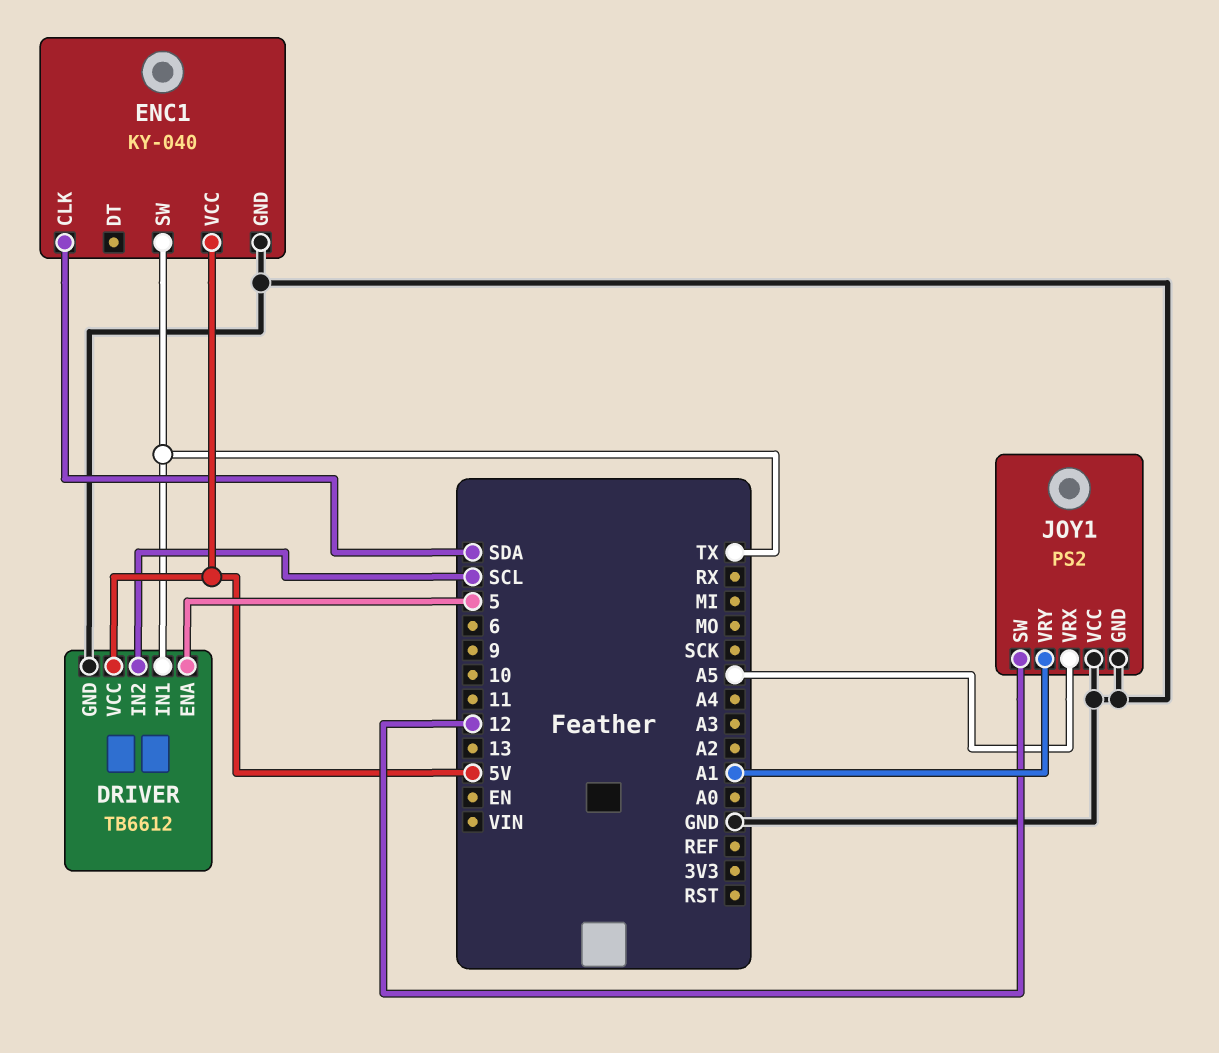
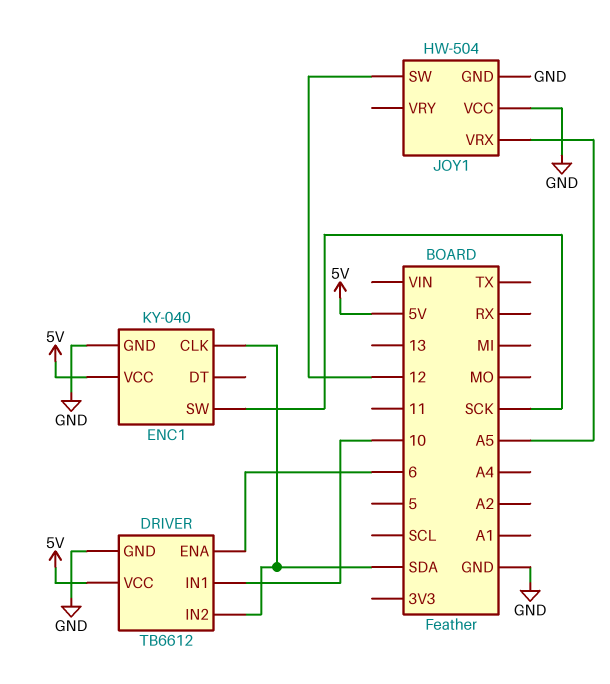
DRIVER pin ENA: 5 -> 6
DRIVER pin IN1: TX -> 10
DRIVER pin IN2: SCL -> SDA
ENC1 pin SW: TX -> SCK
JOY1: PS2 -> HW-504
JOY1 pin VRY: A1 -> none

